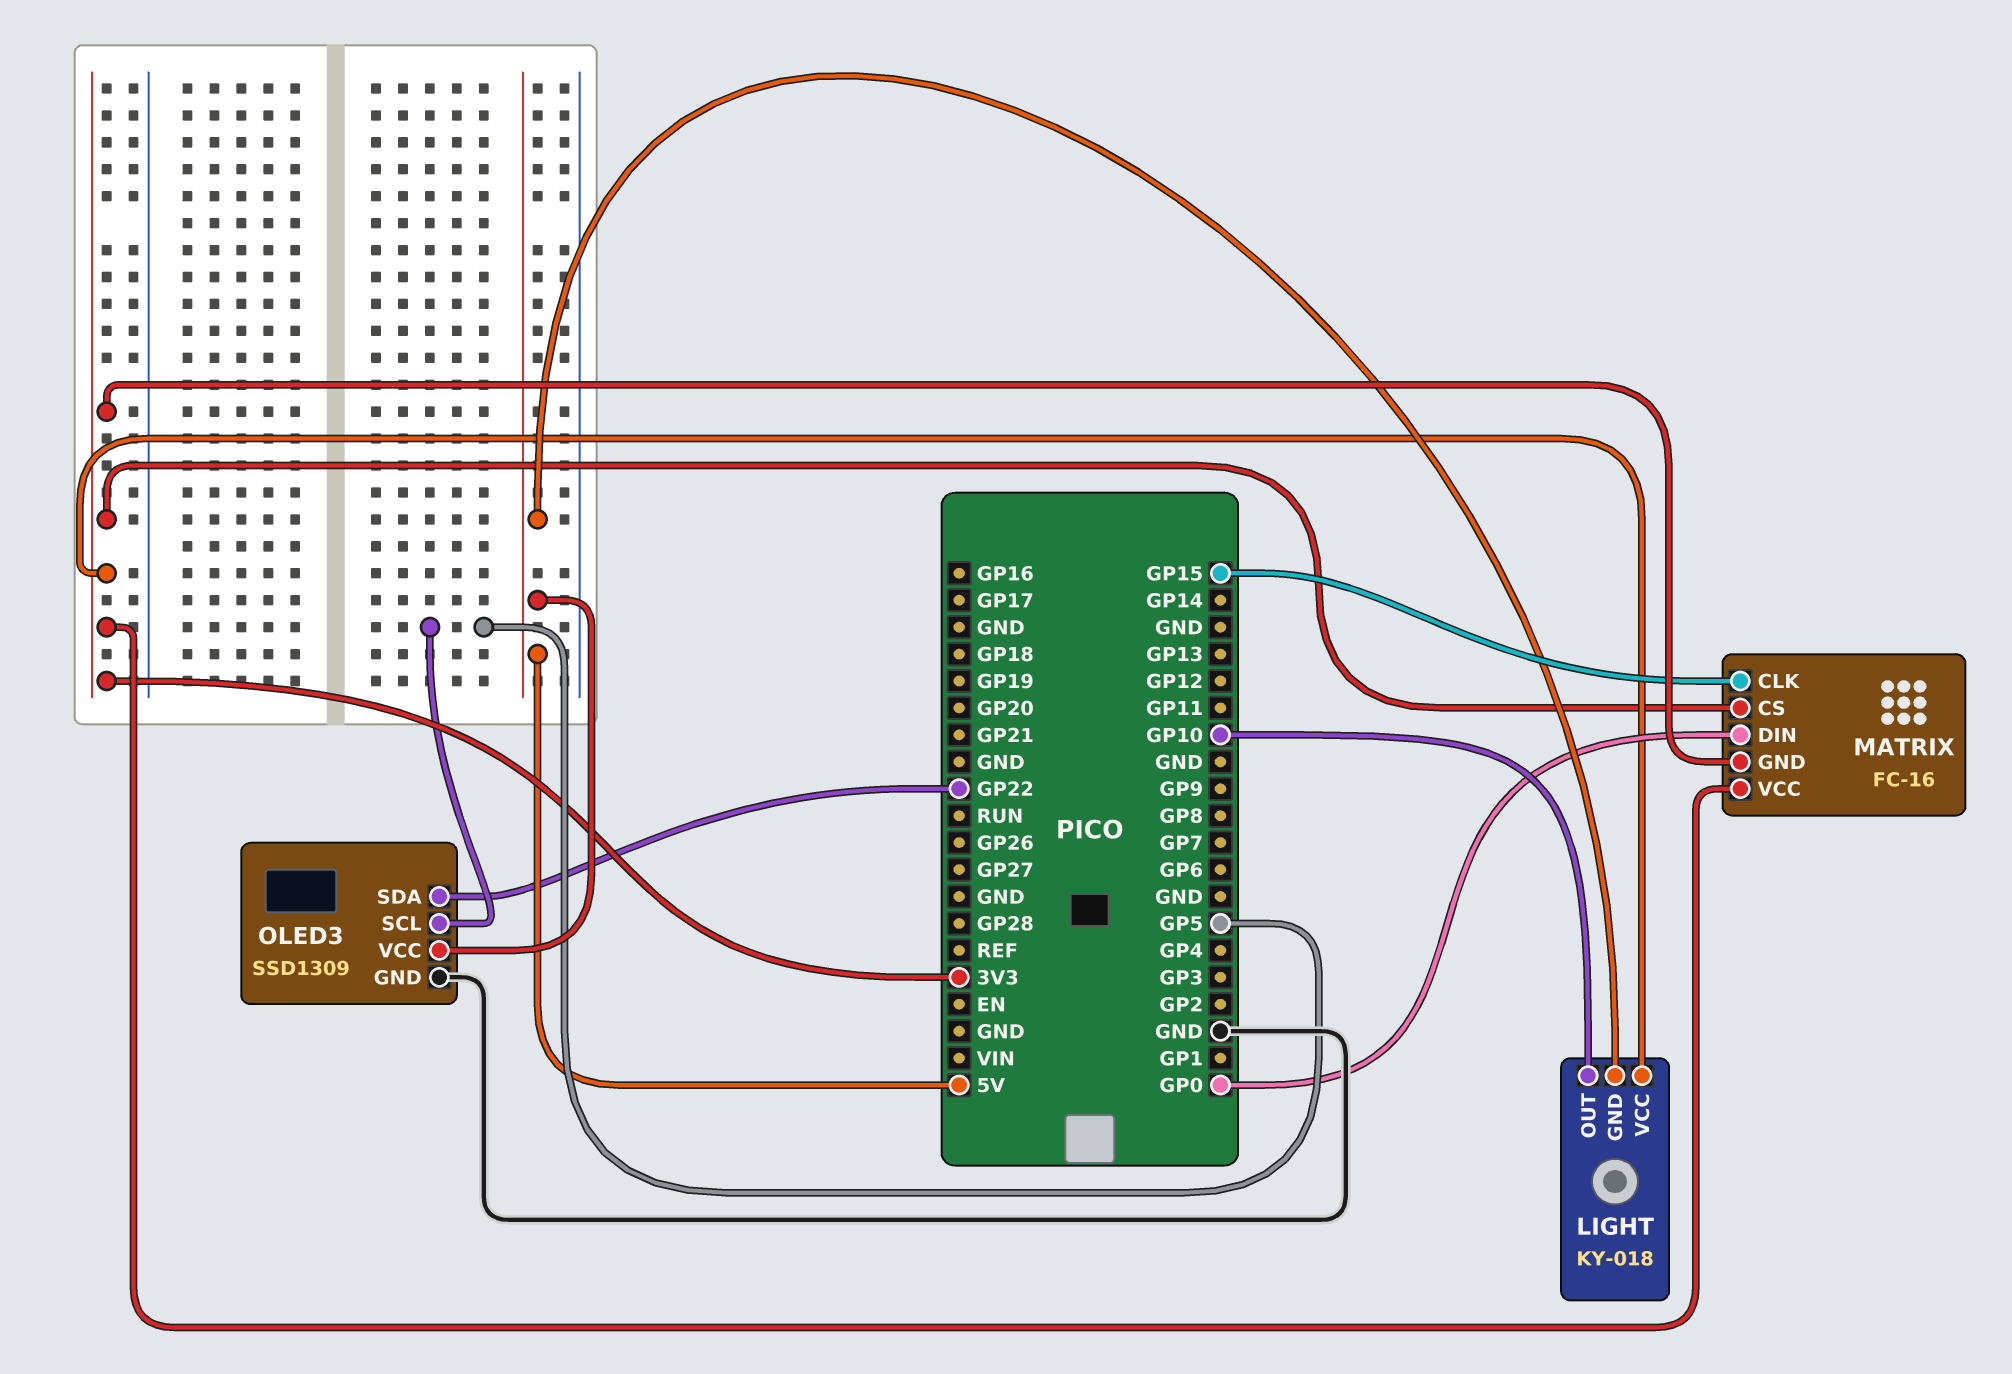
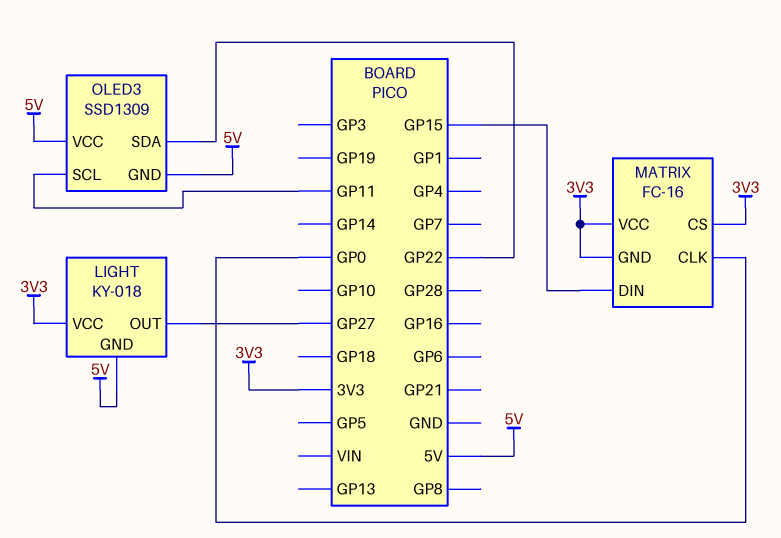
LIGHT pin OUT: GP10 -> GP27
MATRIX pin CLK: GP15 -> GP0
MATRIX pin DIN: GP0 -> GP15
OLED3 pin GND: GND -> 5V
OLED3 pin SCL: GP5 -> GP11

